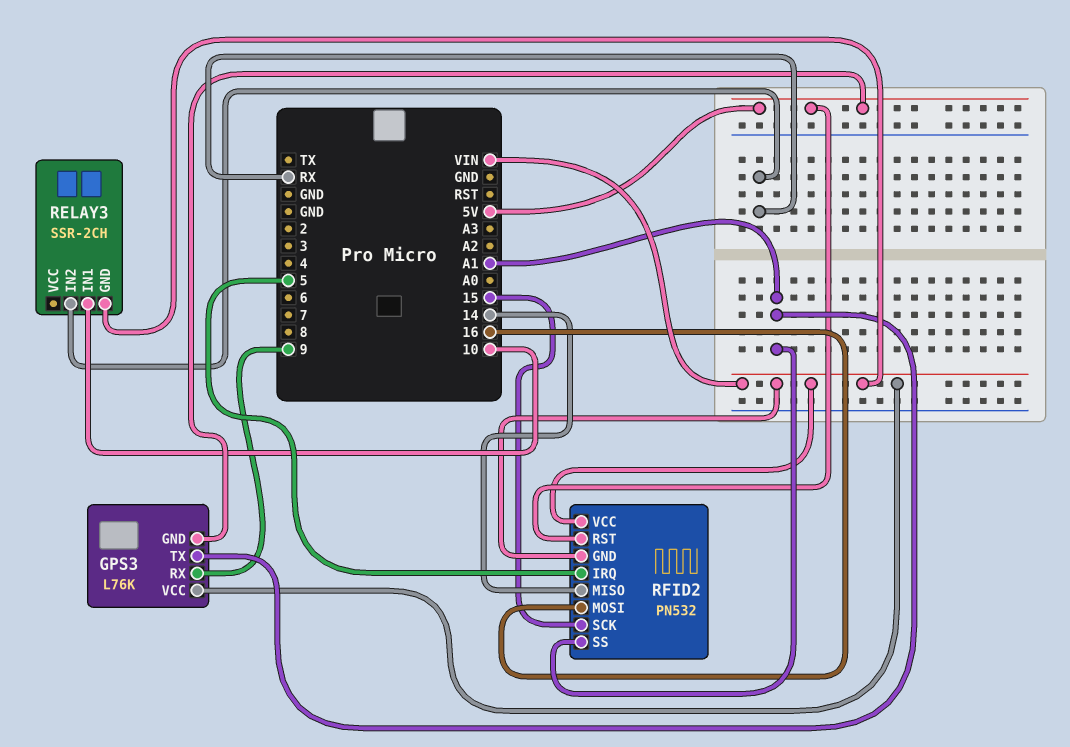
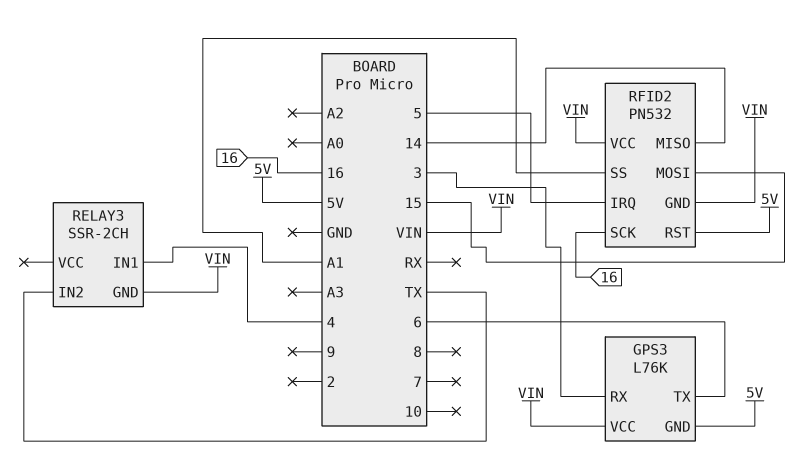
GPS3 pin RX: 9 -> 3
GPS3 pin TX: A1 -> 6
RELAY3 pin IN1: 10 -> 4
RELAY3 pin IN2: RX -> TX
RFID2 pin MOSI: 16 -> 15
RFID2 pin SCK: 15 -> 16

